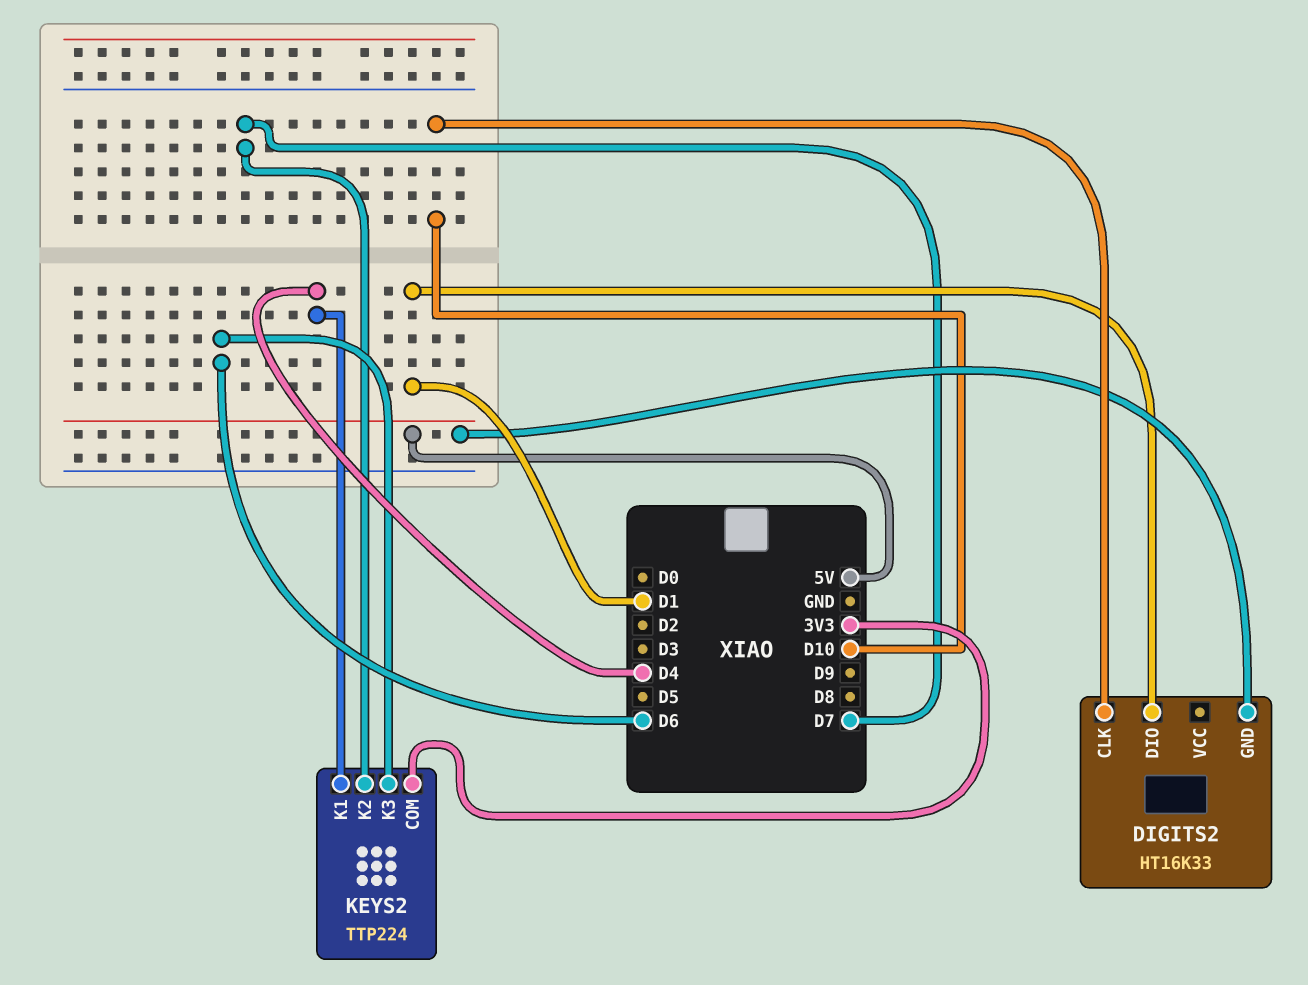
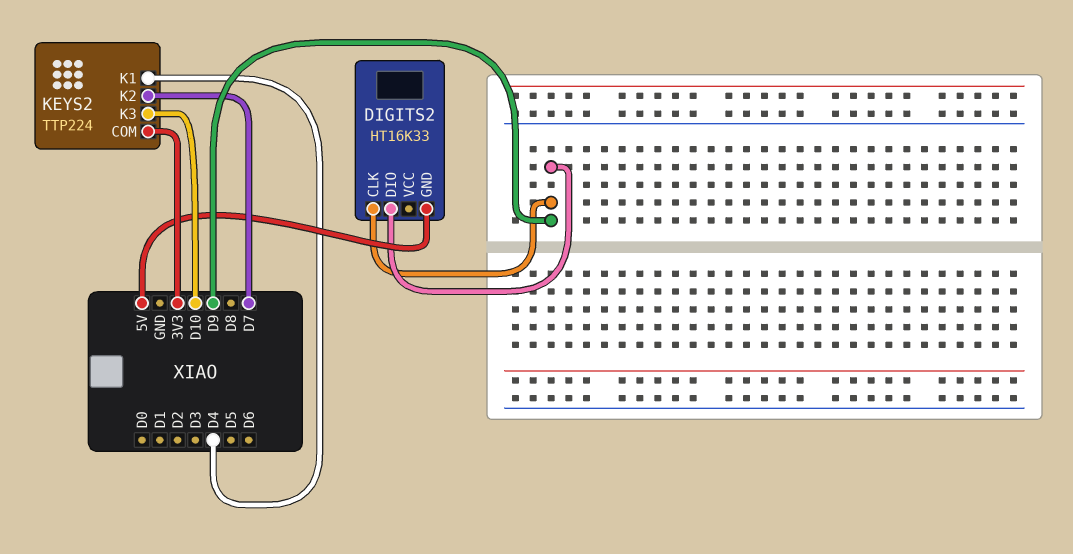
DIGITS2 pin CLK: D10 -> D9
DIGITS2 pin DIO: D1 -> D9
KEYS2 pin K3: D6 -> D10

